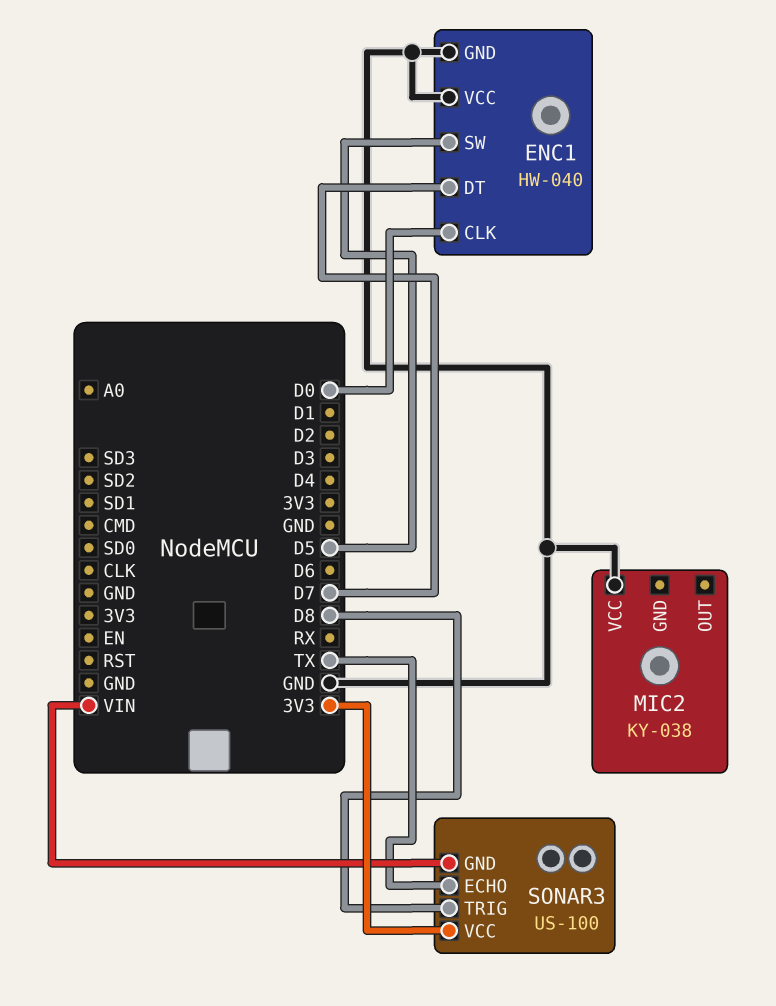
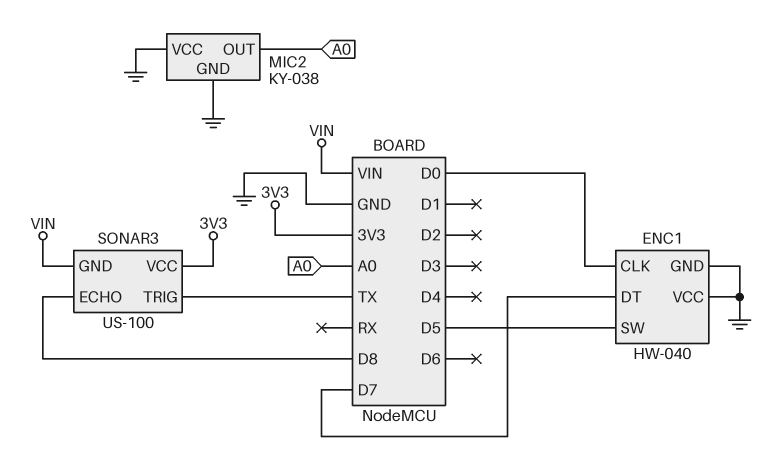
MIC2 pin GND: none -> GND
MIC2 pin OUT: none -> A0
SONAR3 pin ECHO: TX -> D8
SONAR3 pin TRIG: D8 -> TX

